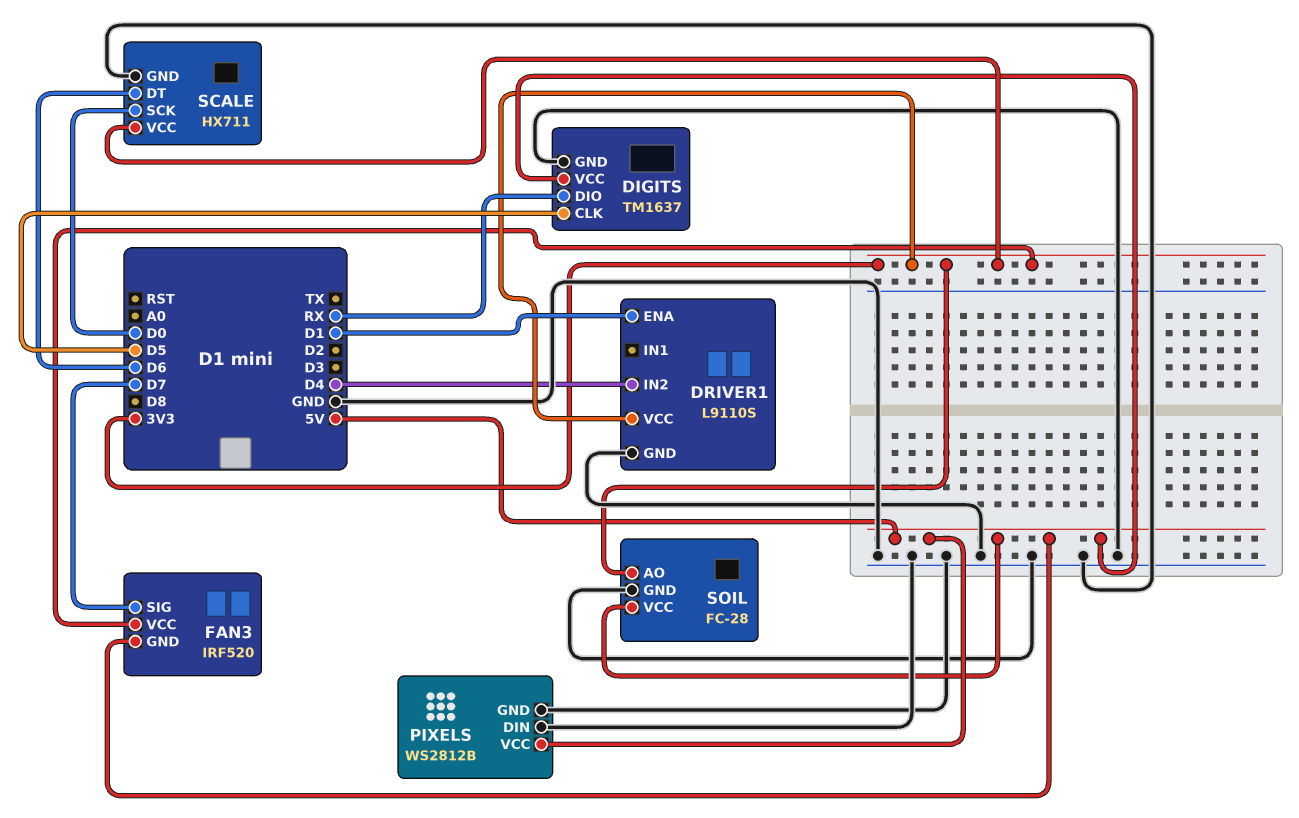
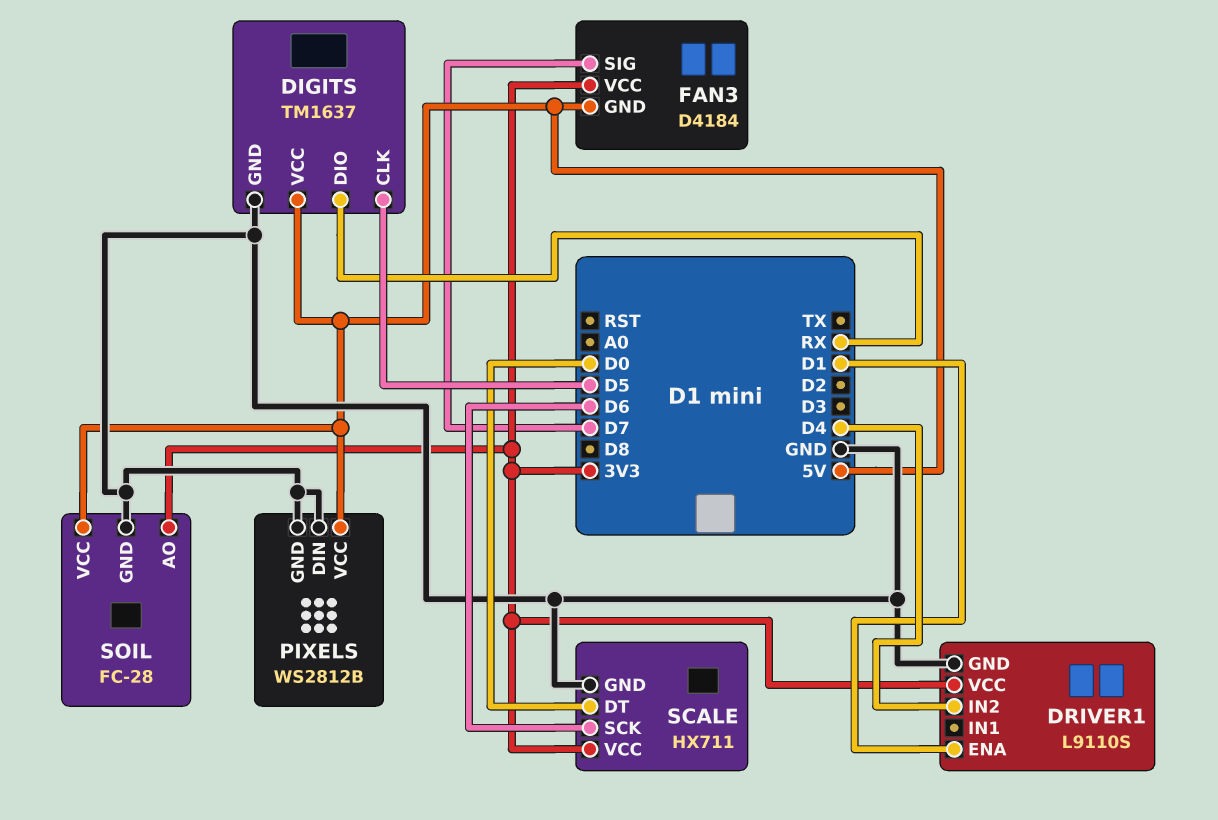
FAN3: IRF520 -> D4184
SCALE pin DT: D6 -> D0
SCALE pin SCK: D0 -> D6

